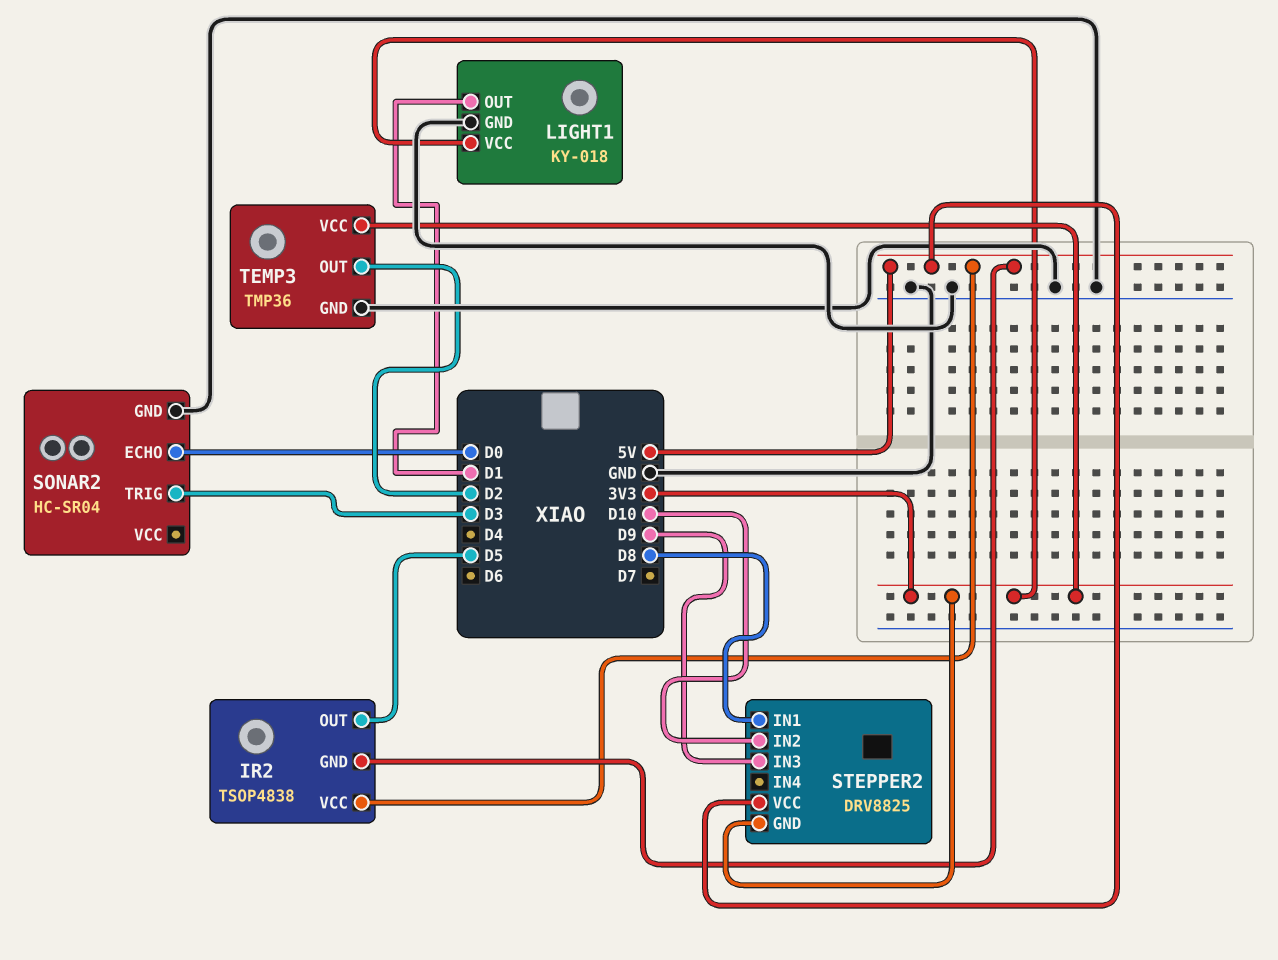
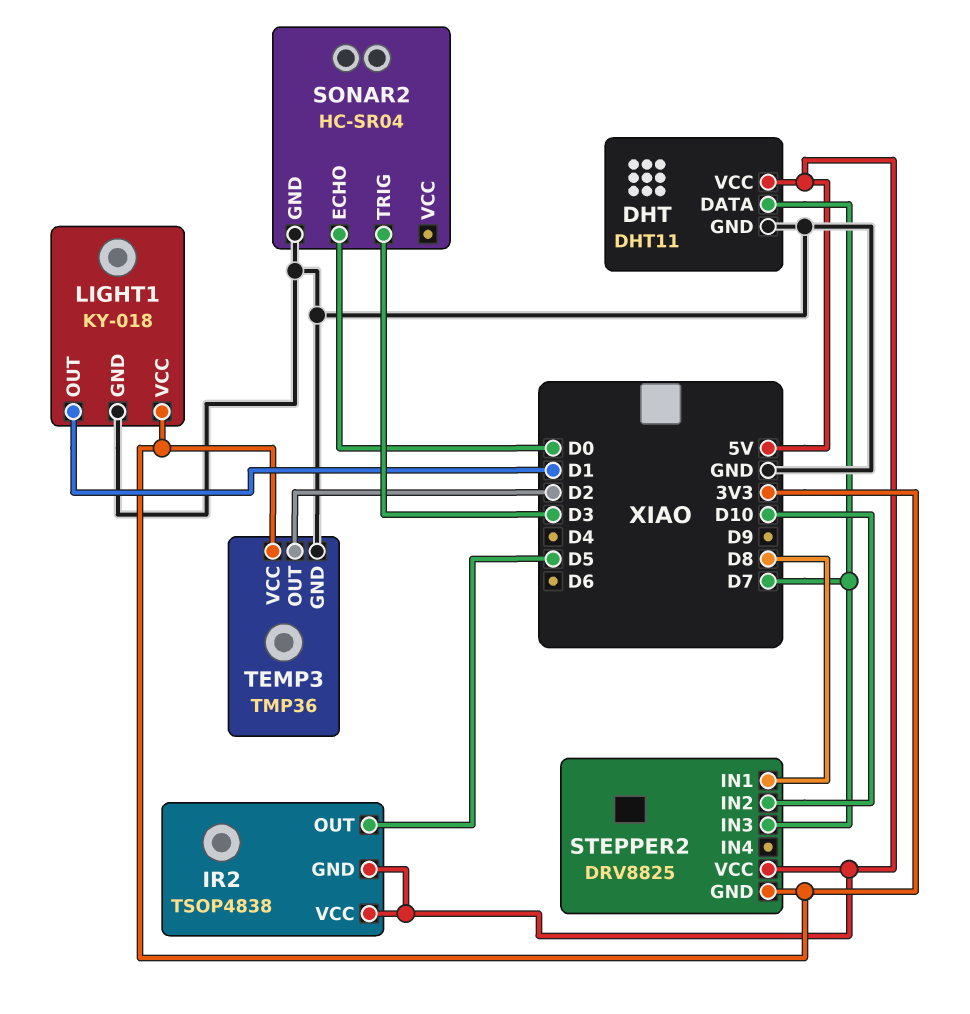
DHT: none -> DHT11
DHT pin DATA: none -> D7
DHT pin GND: none -> GND
DHT pin VCC: none -> 5V
STEPPER2 pin IN3: D9 -> D7

